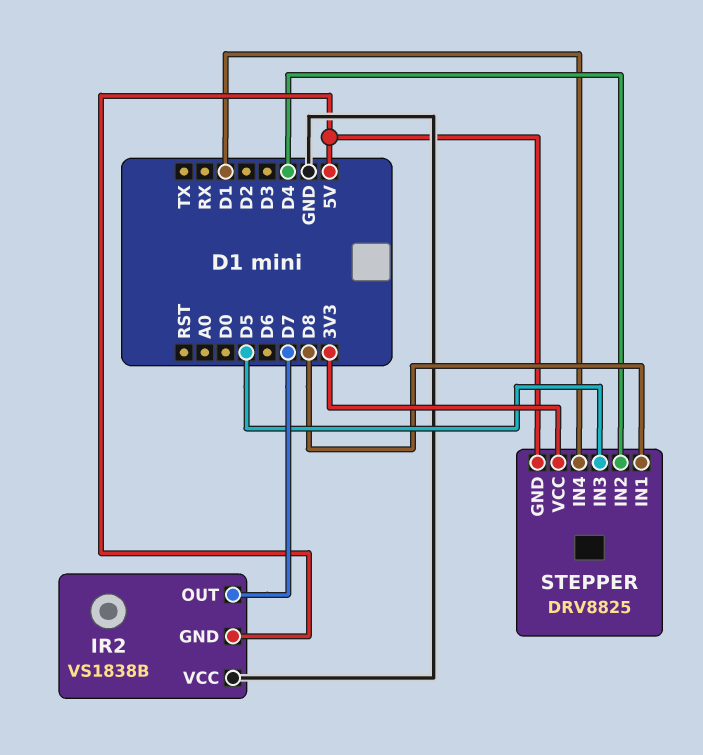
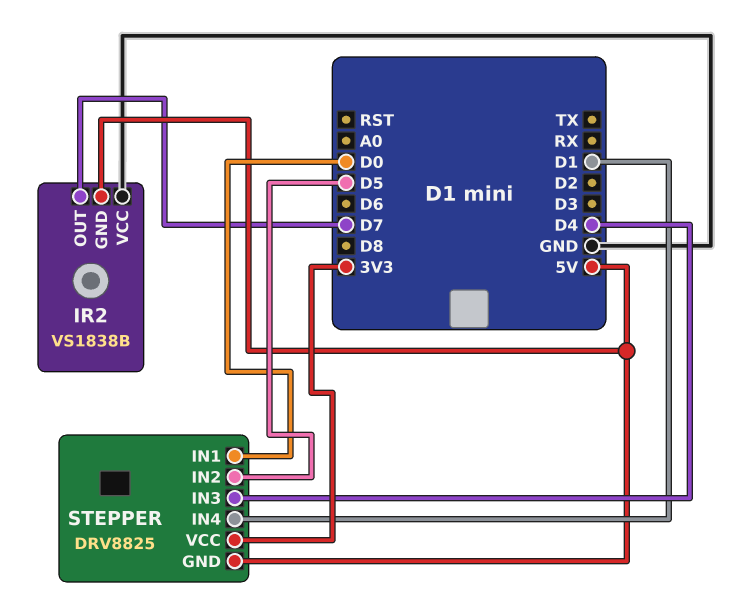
STEPPER pin IN1: D8 -> D0
STEPPER pin IN2: D4 -> D5
STEPPER pin IN3: D5 -> D4

